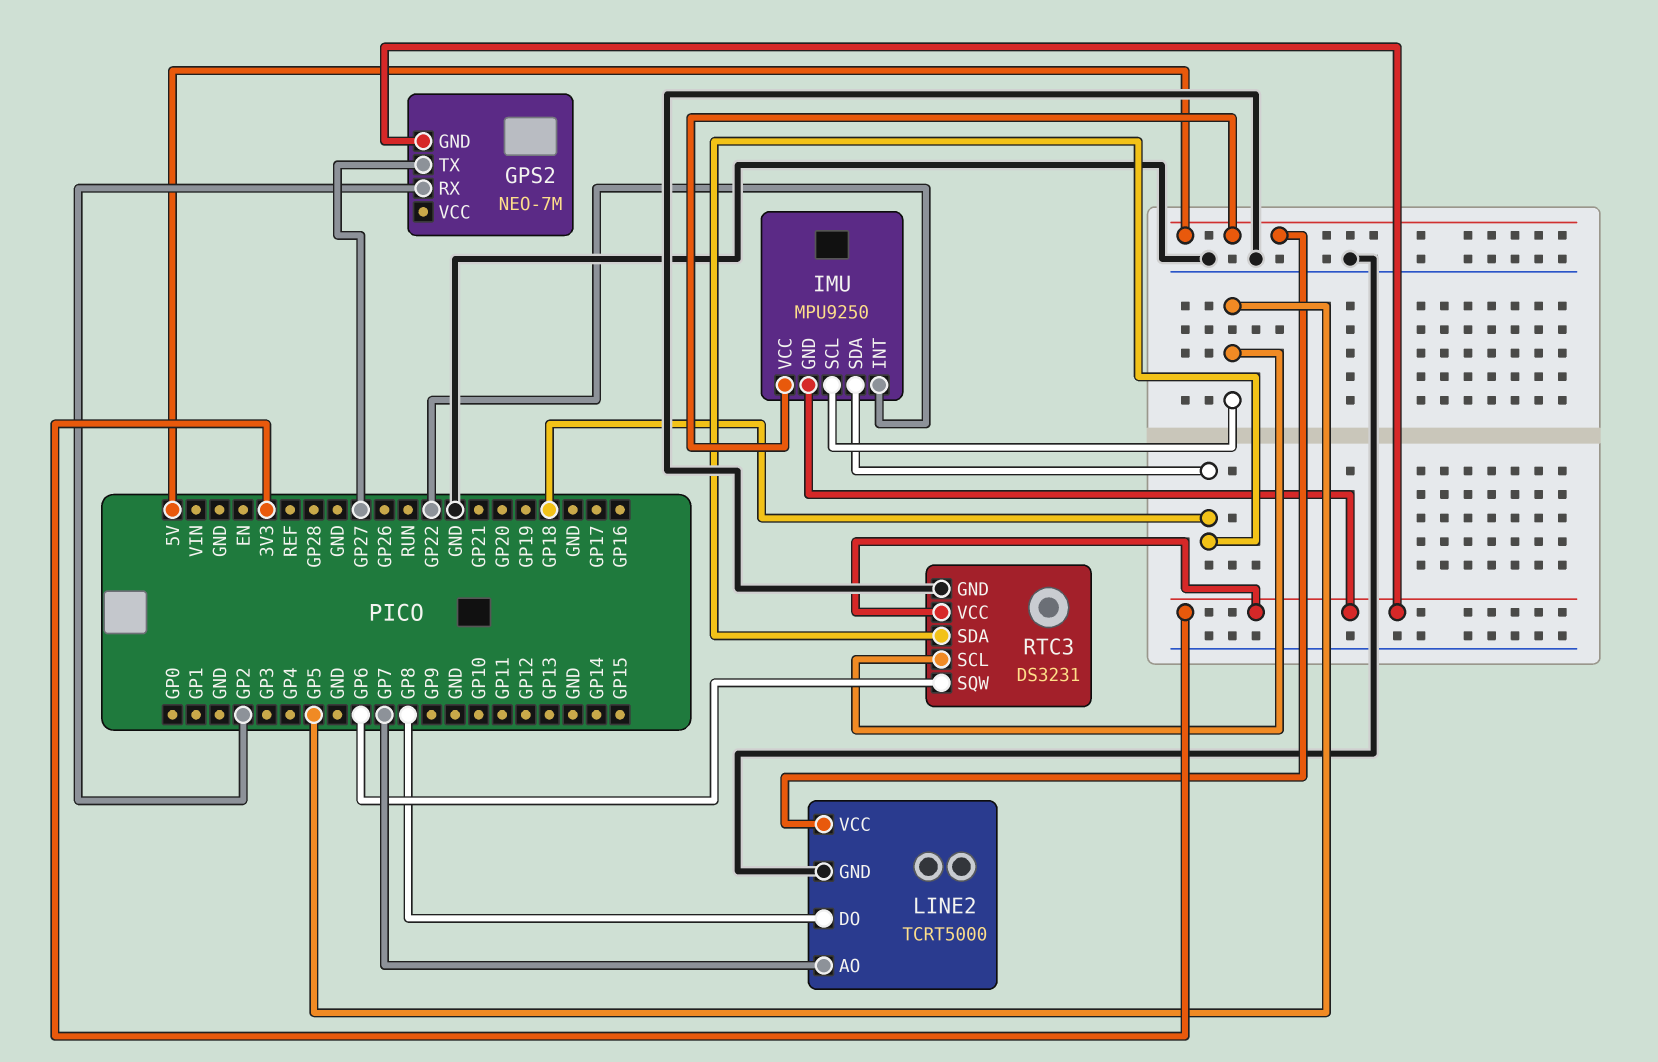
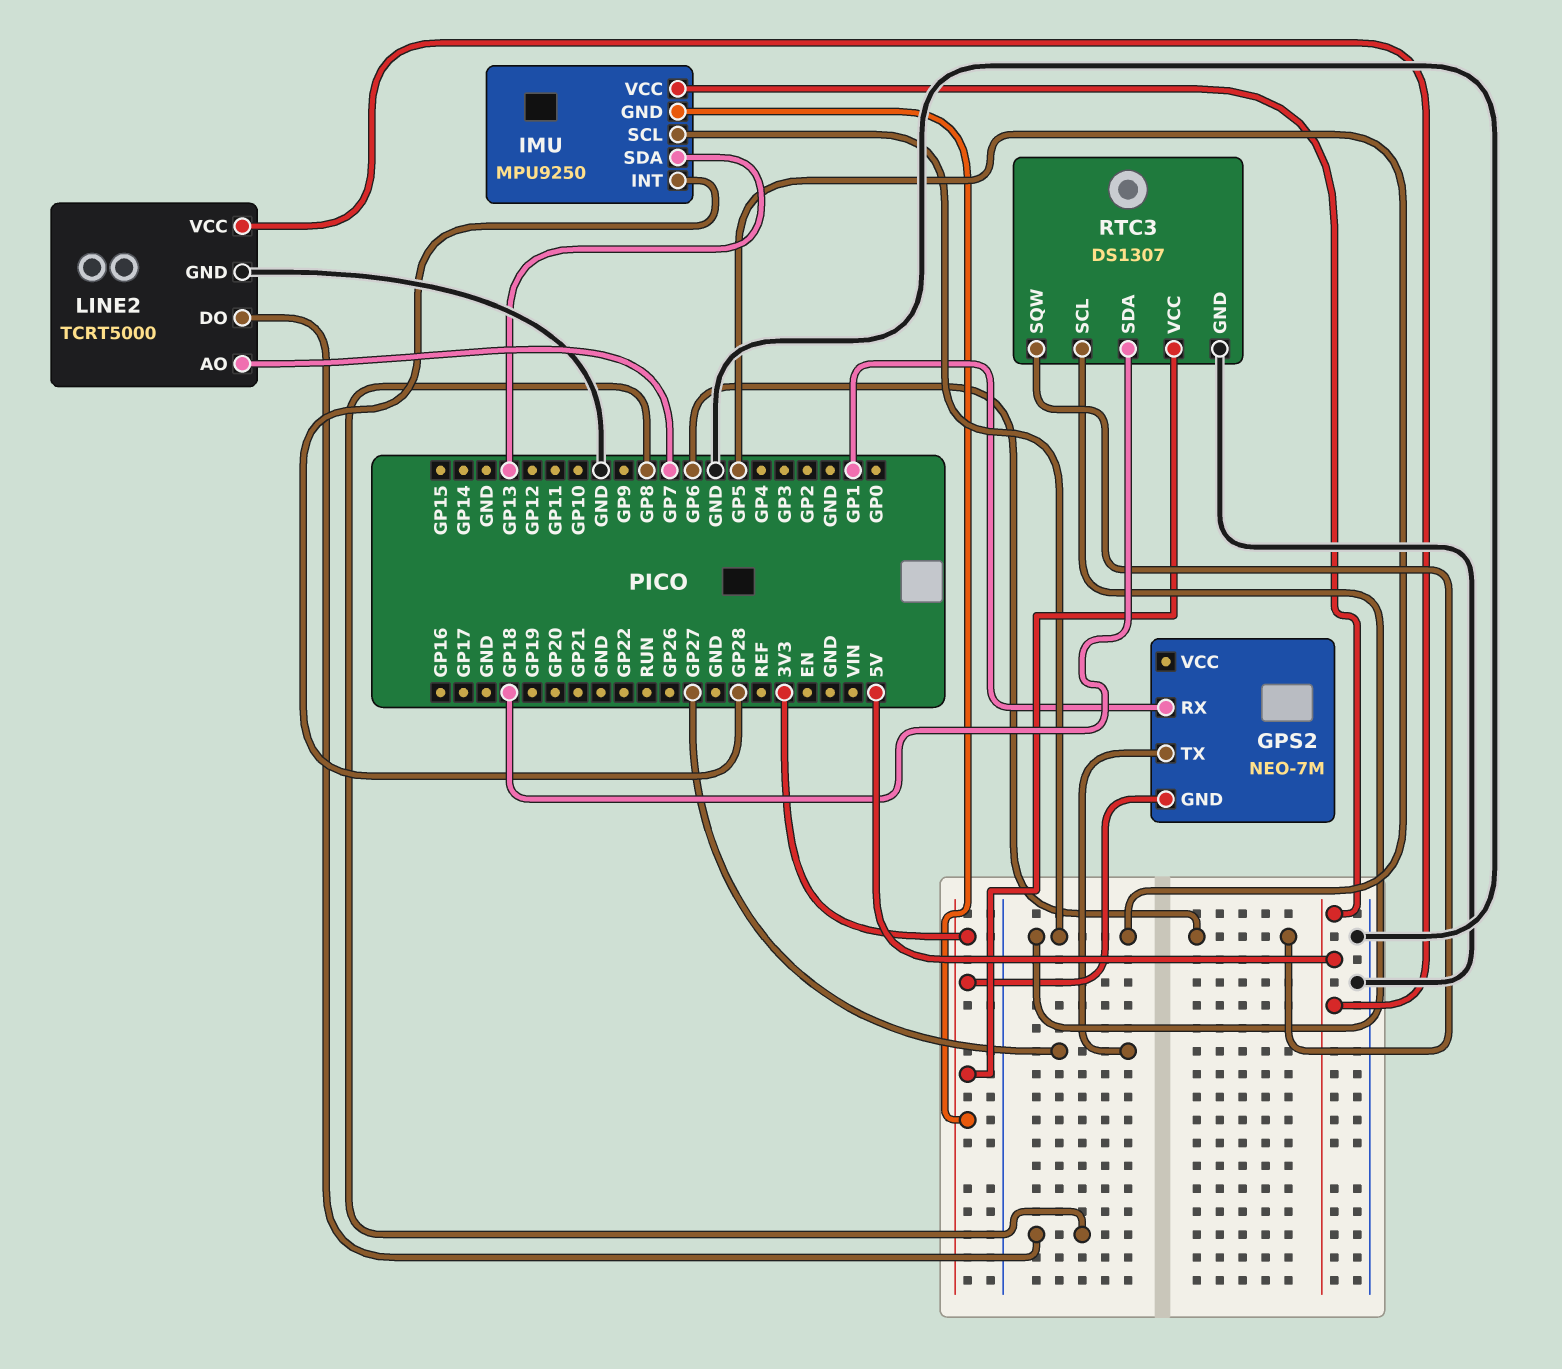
GPS2 pin RX: GP2 -> GP1
IMU pin INT: GP22 -> GP28
IMU pin SDA: GP18 -> GP13
RTC3: DS3231 -> DS1307

